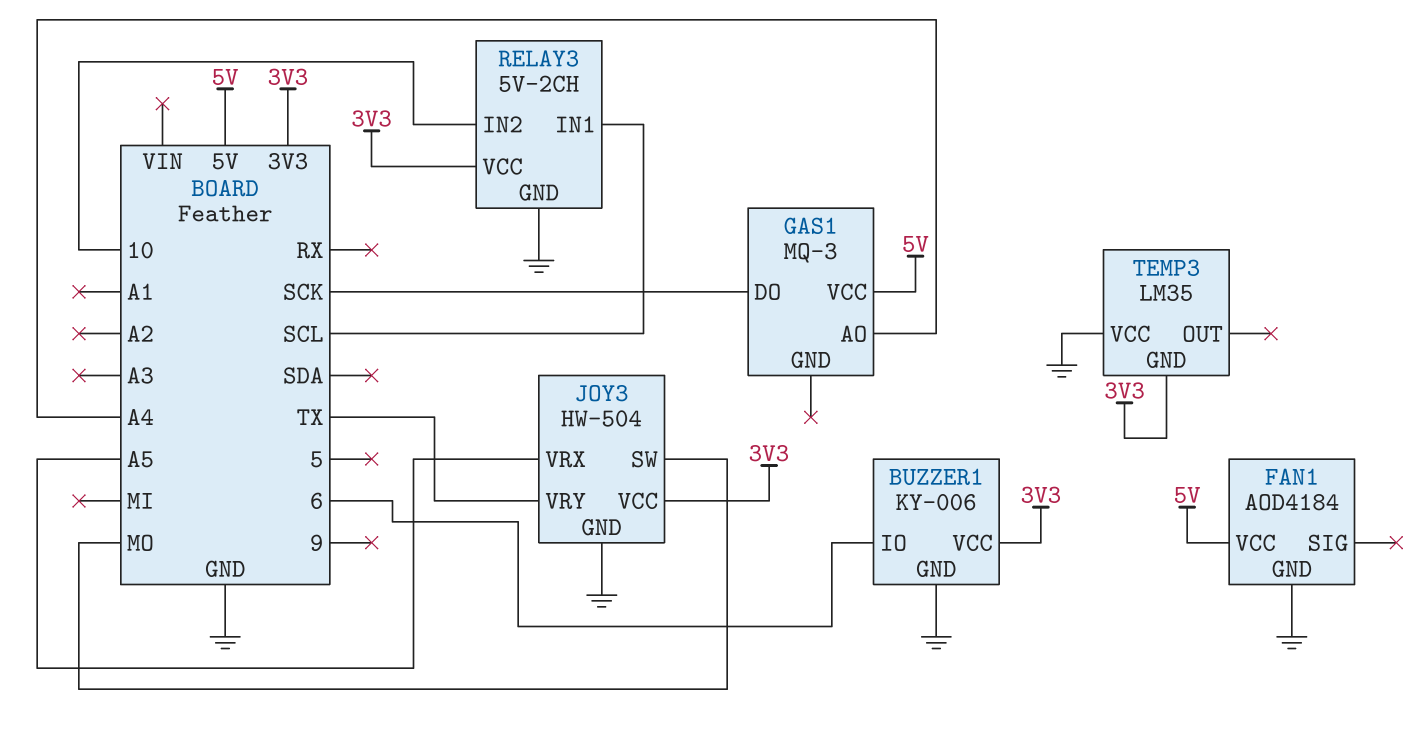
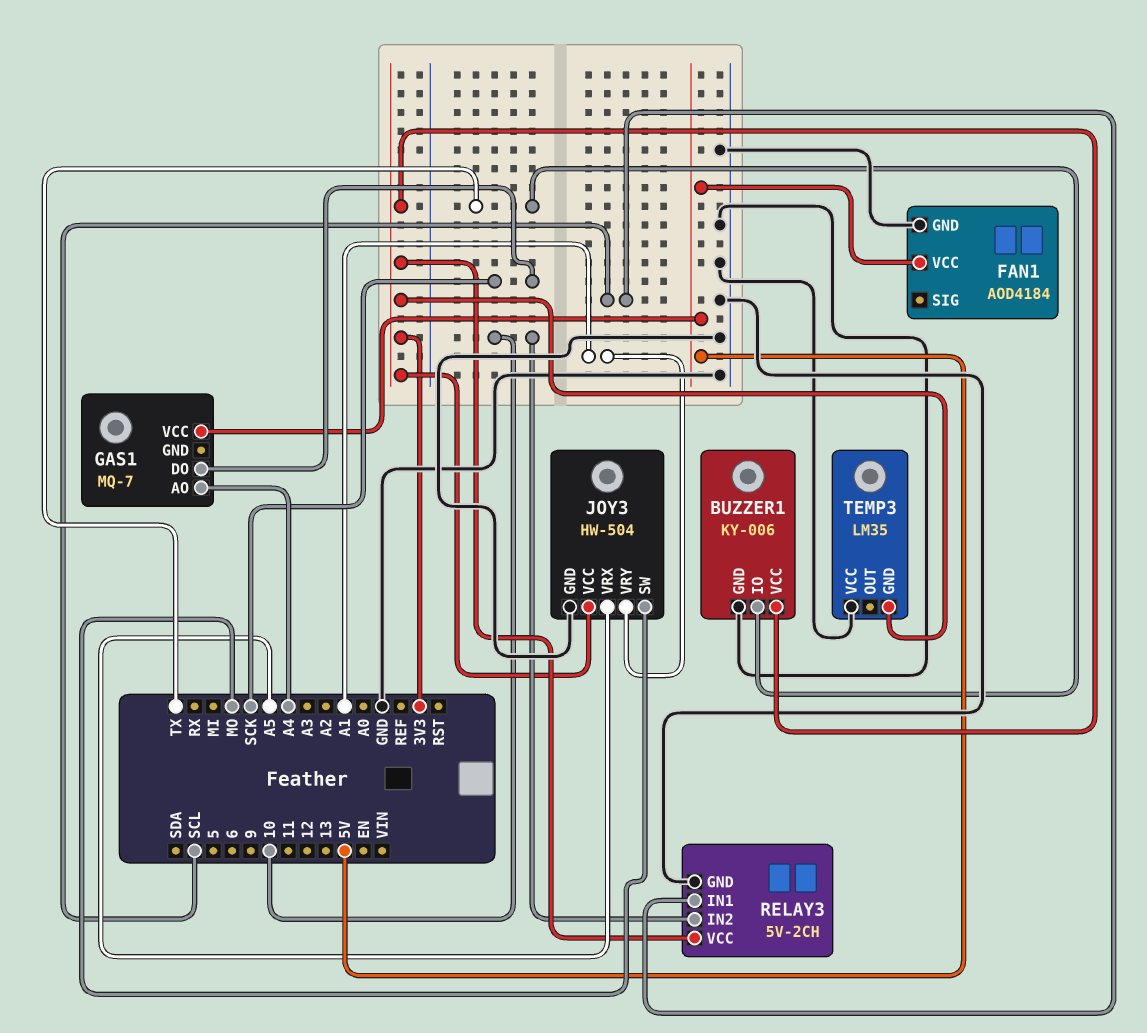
BUZZER1 pin IO: 6 -> TX
GAS1: MQ-3 -> MQ-7
JOY3 pin VRY: TX -> A1

